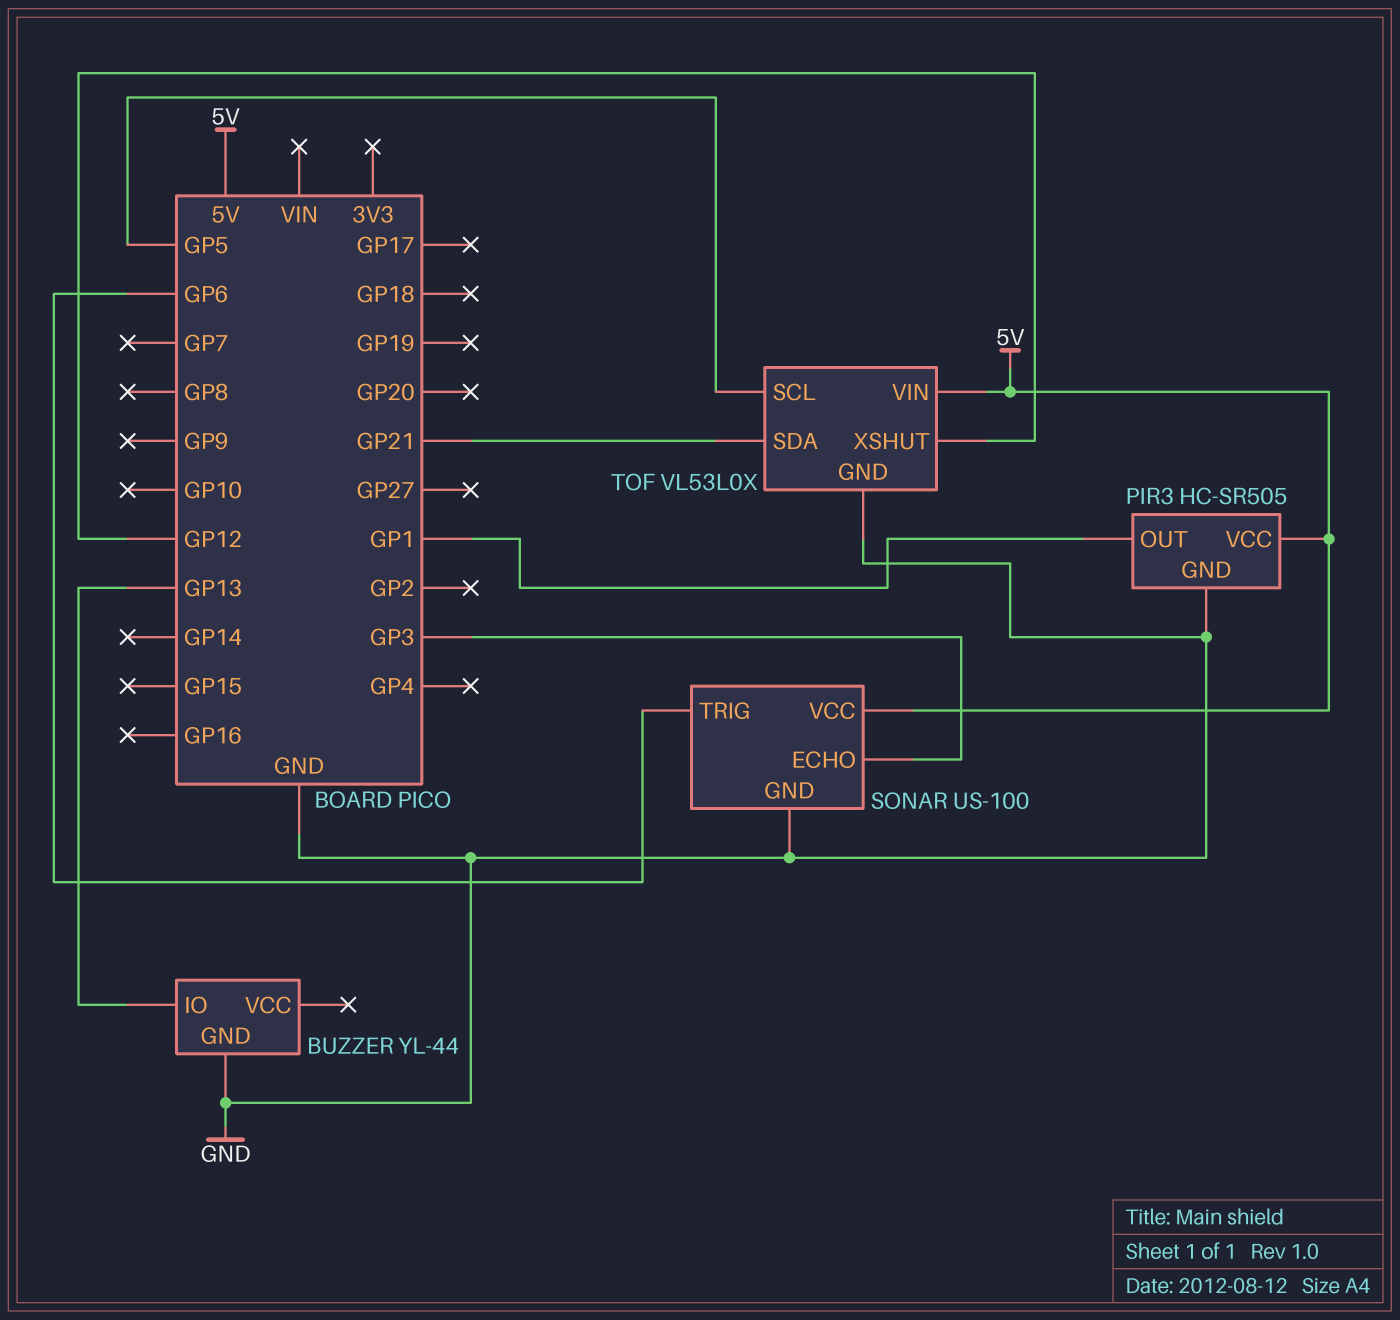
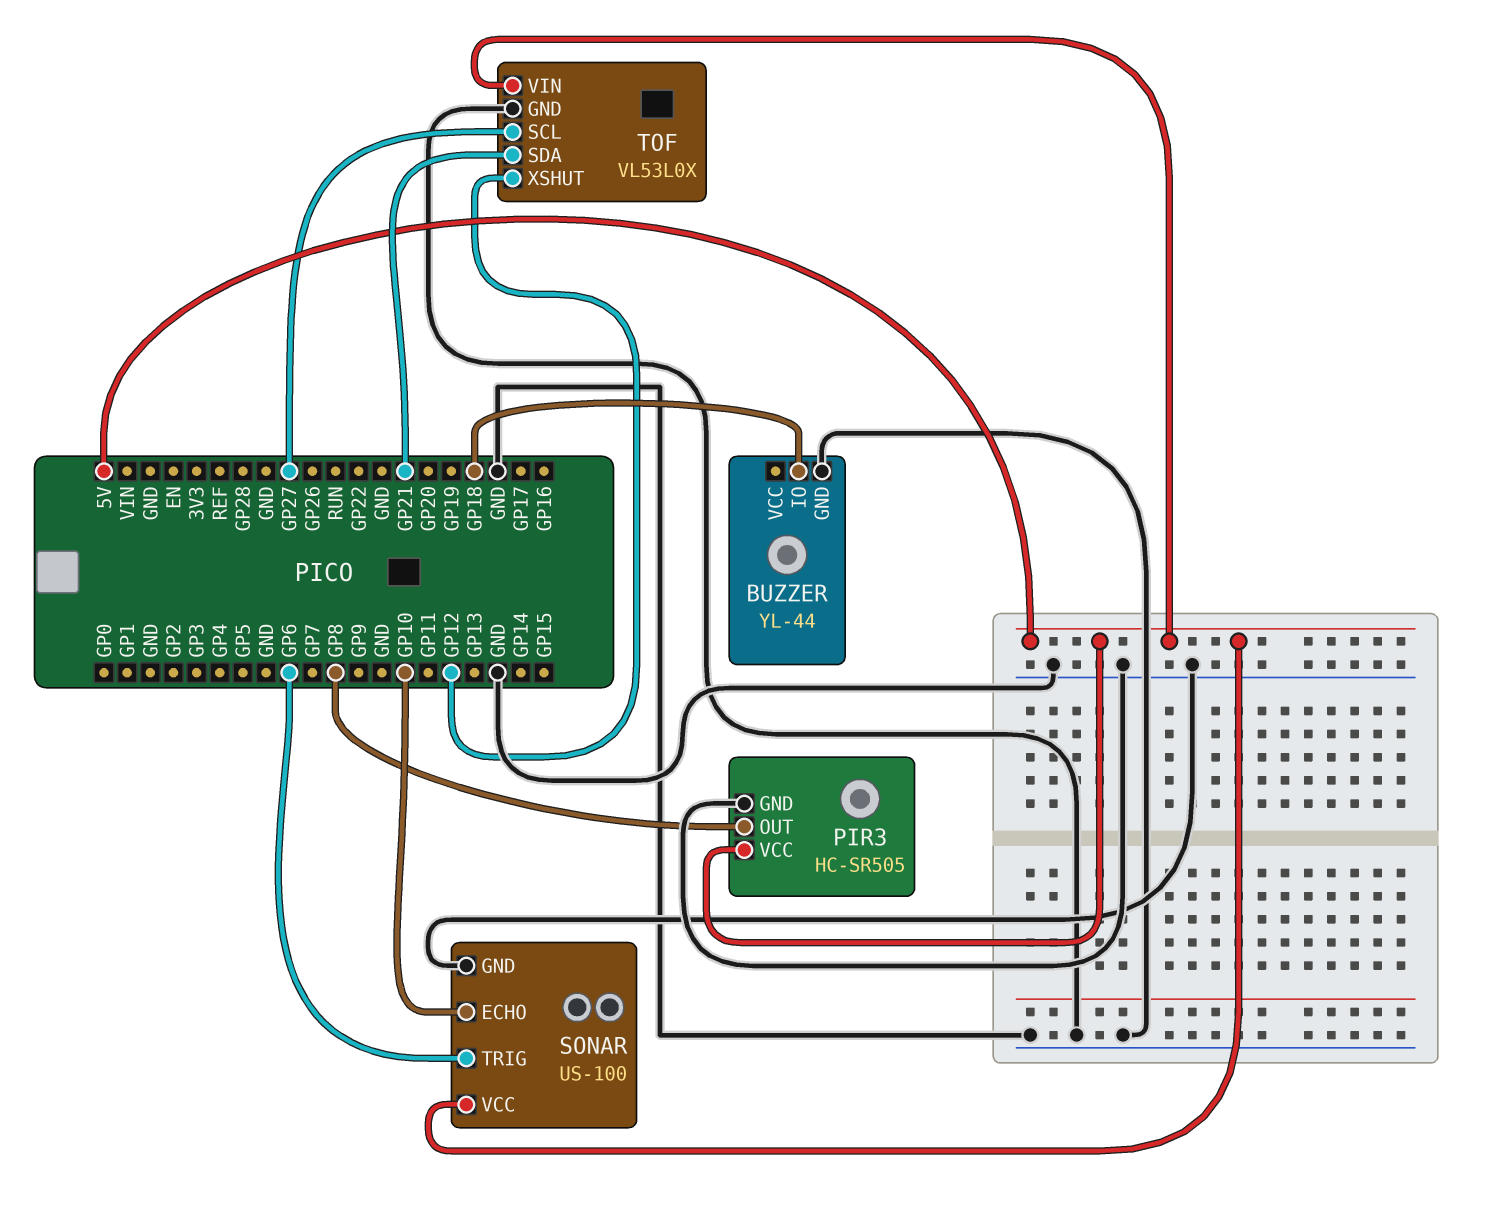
BUZZER pin IO: GP13 -> GP18
PIR3 pin OUT: GP1 -> GP8
SONAR pin ECHO: GP3 -> GP10
TOF pin SCL: GP5 -> GP27

